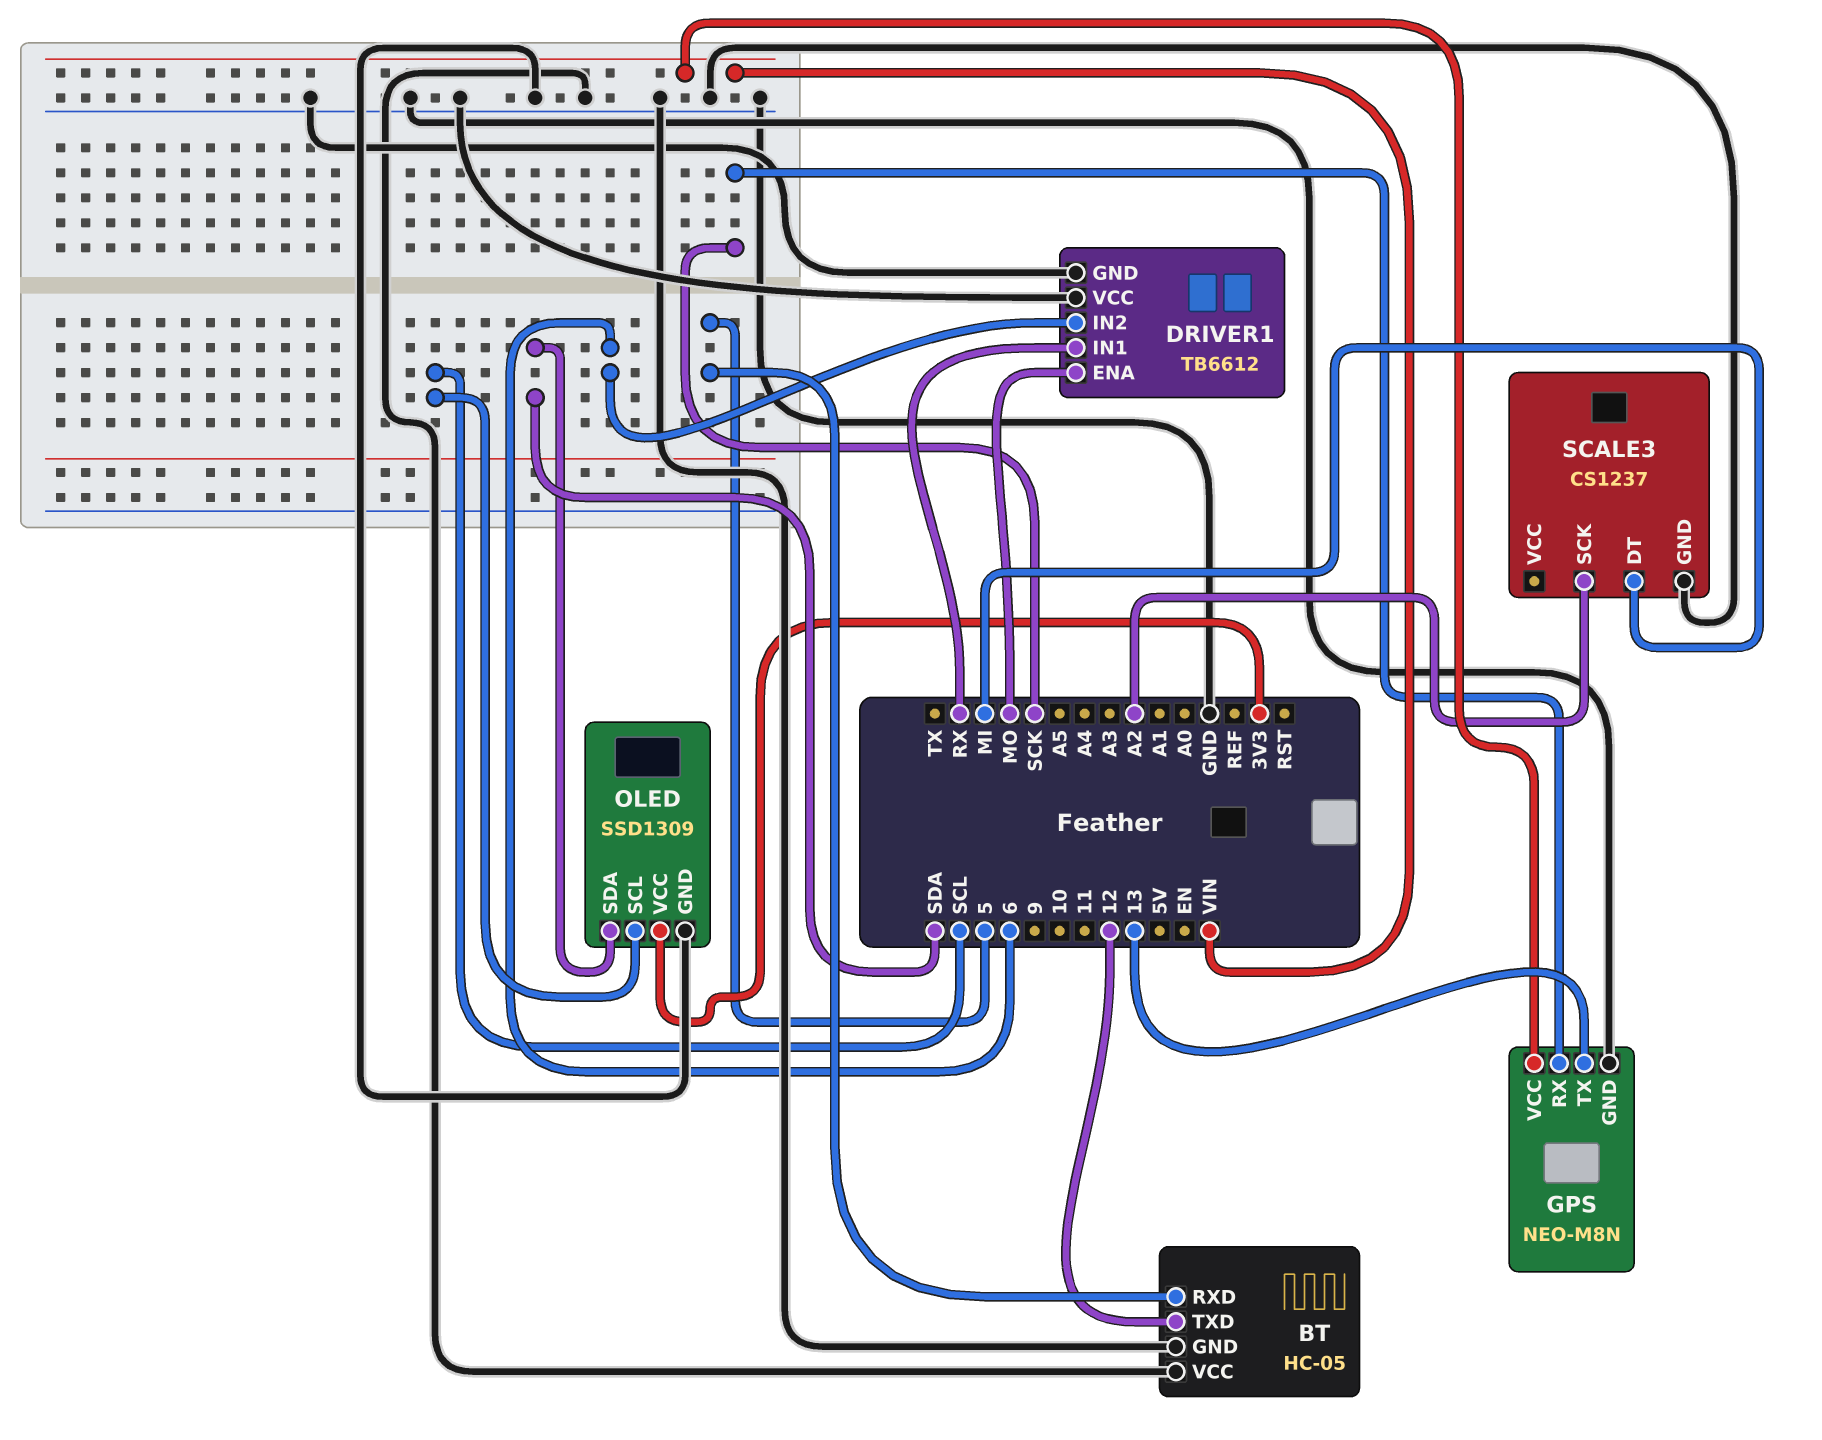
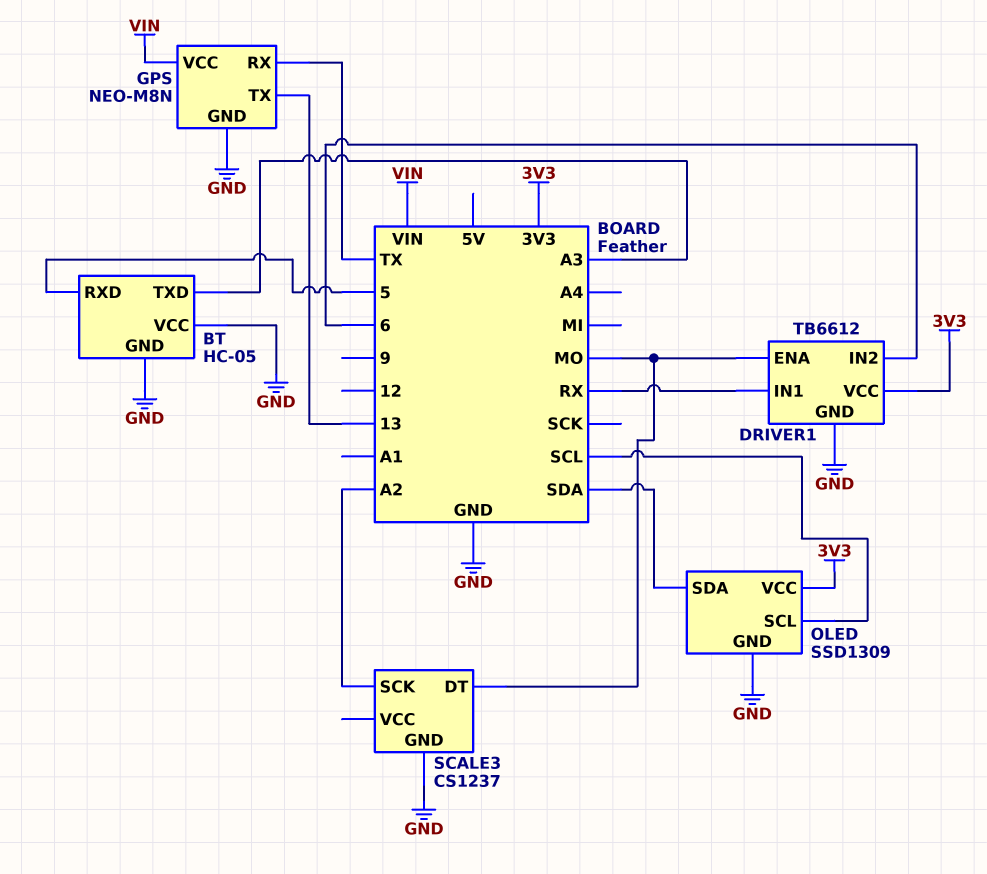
BT pin TXD: 12 -> A3
DRIVER1 pin VCC: GND -> 3V3
GPS pin RX: SCK -> TX
SCALE3 pin DT: MI -> MO

